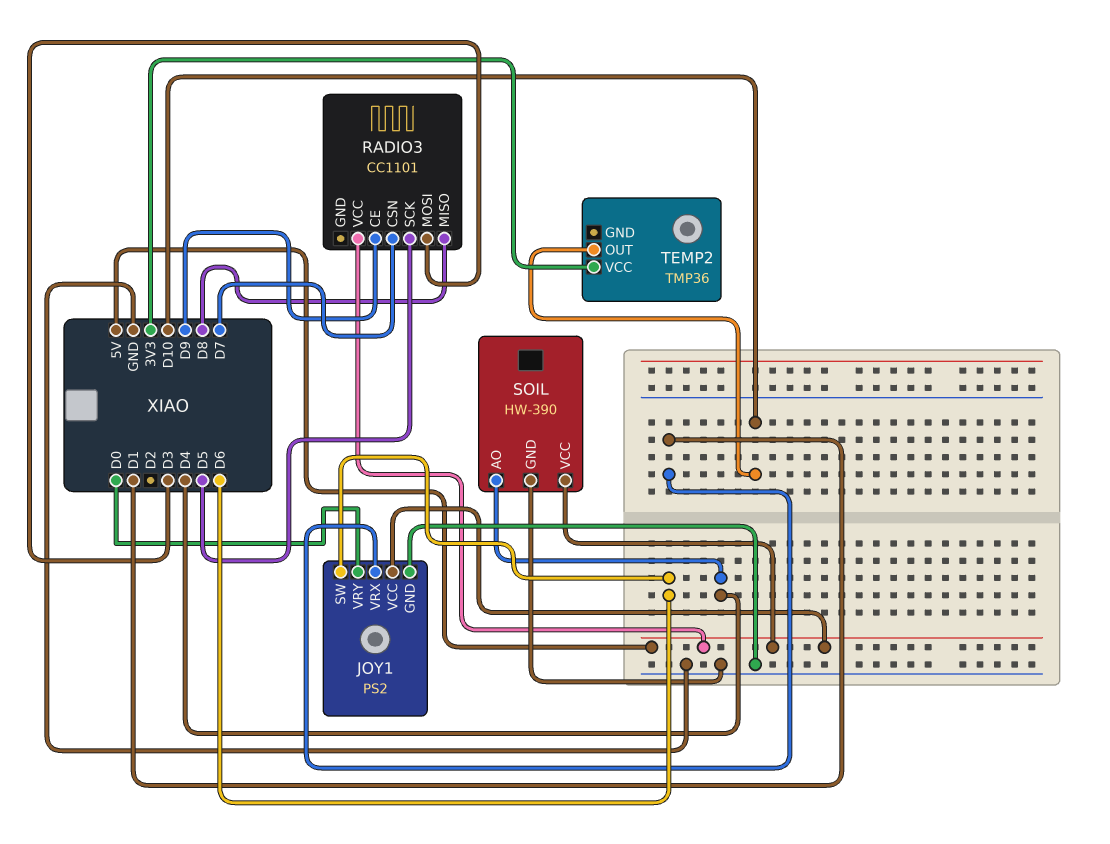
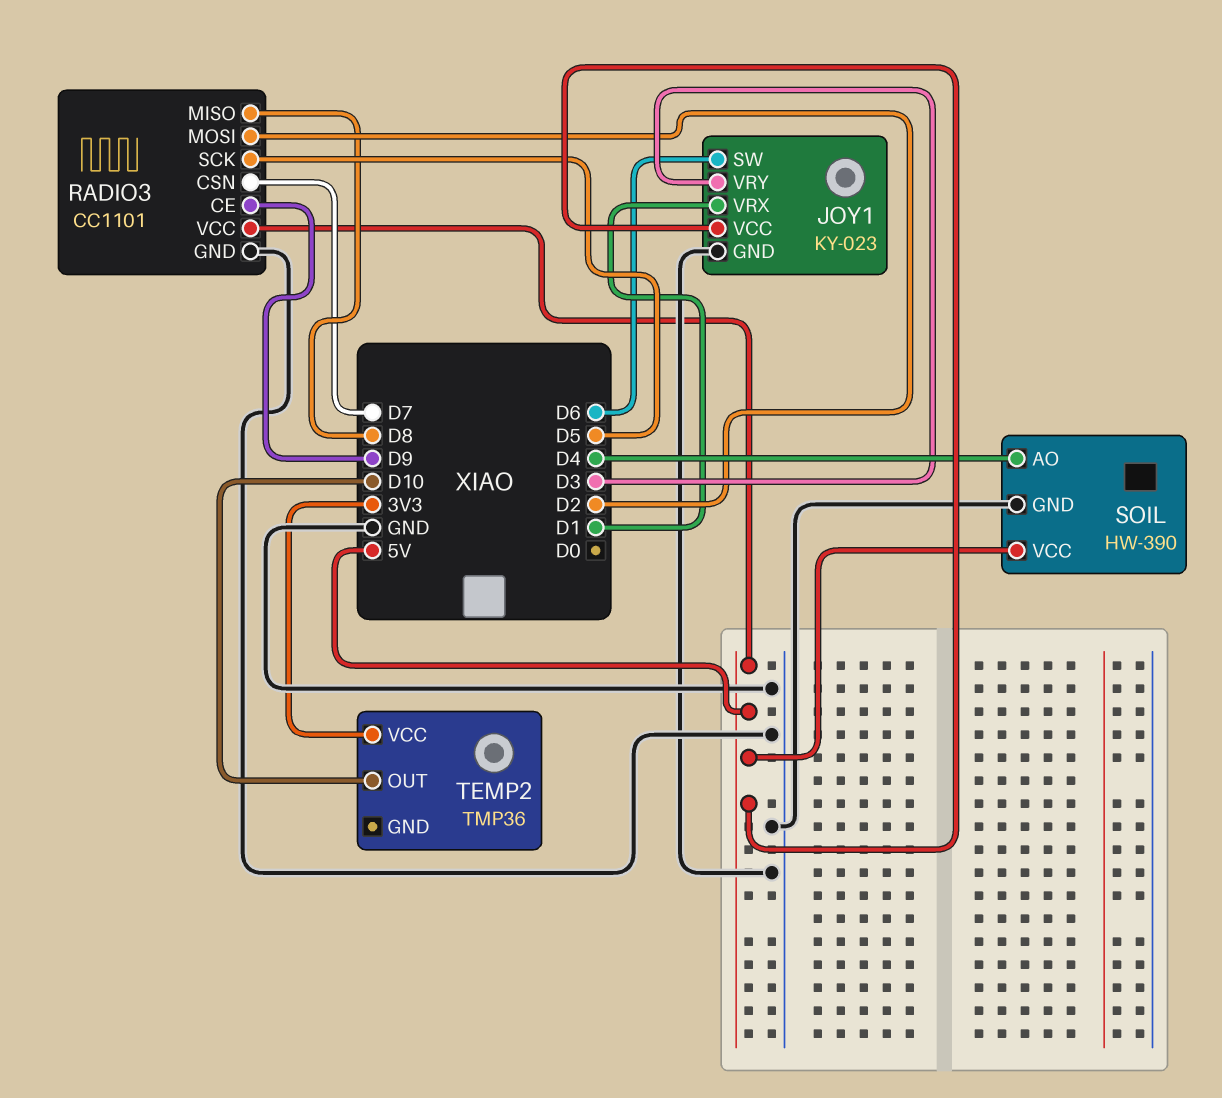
JOY1: PS2 -> KY-023
JOY1 pin VRY: D0 -> D3
RADIO3 pin GND: none -> GND
RADIO3 pin MOSI: D3 -> D2

